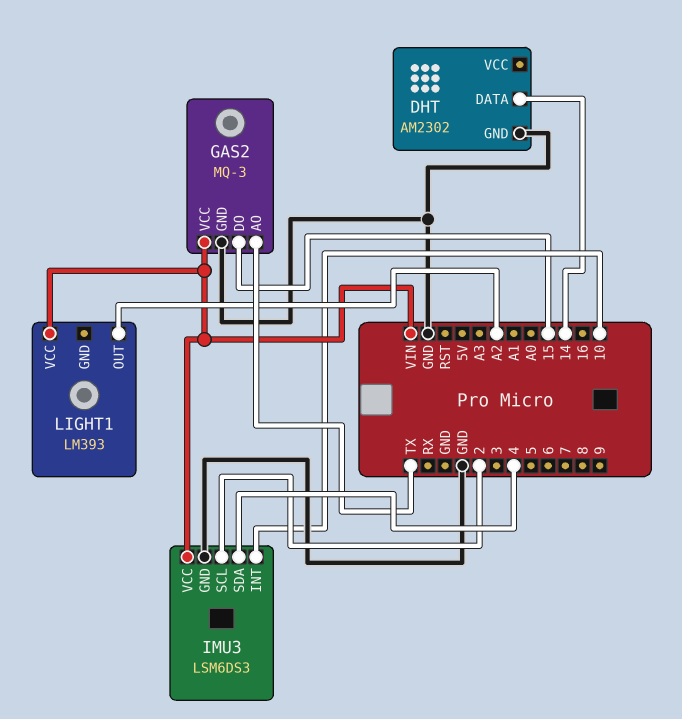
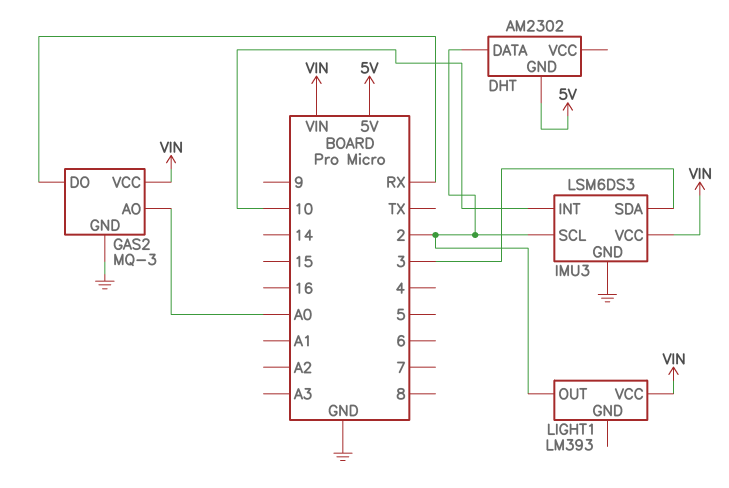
DHT pin DATA: 14 -> 2
DHT pin GND: GND -> 5V
GAS2 pin AO: TX -> A0
GAS2 pin DO: 15 -> RX
IMU3 pin SDA: 4 -> 3
LIGHT1 pin OUT: A2 -> 2

